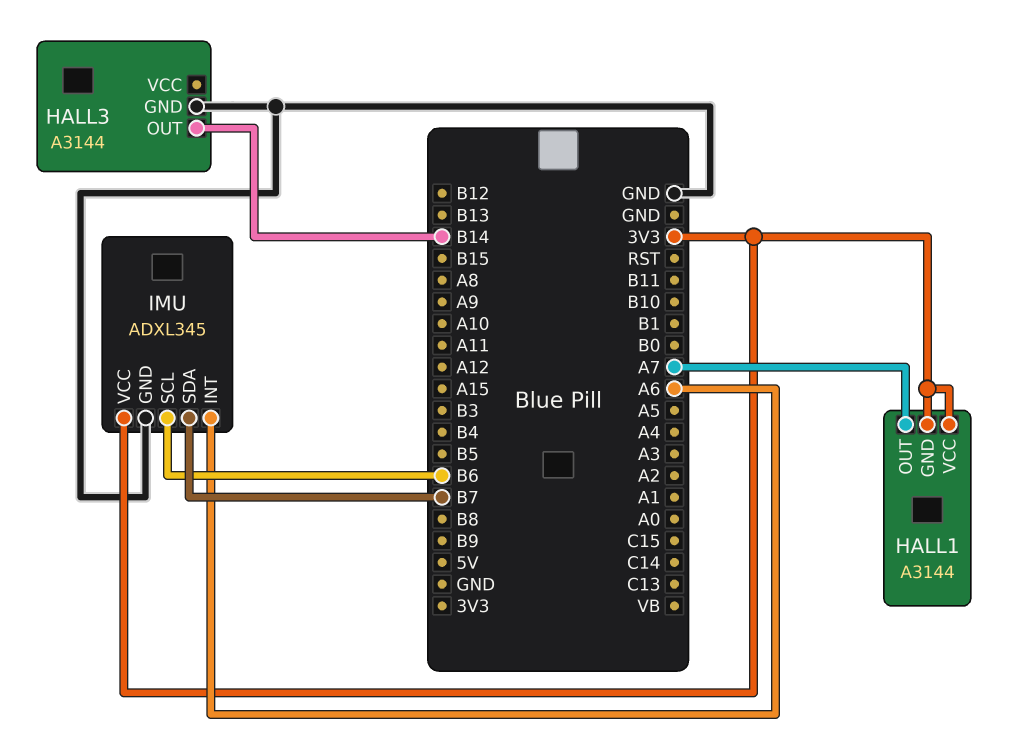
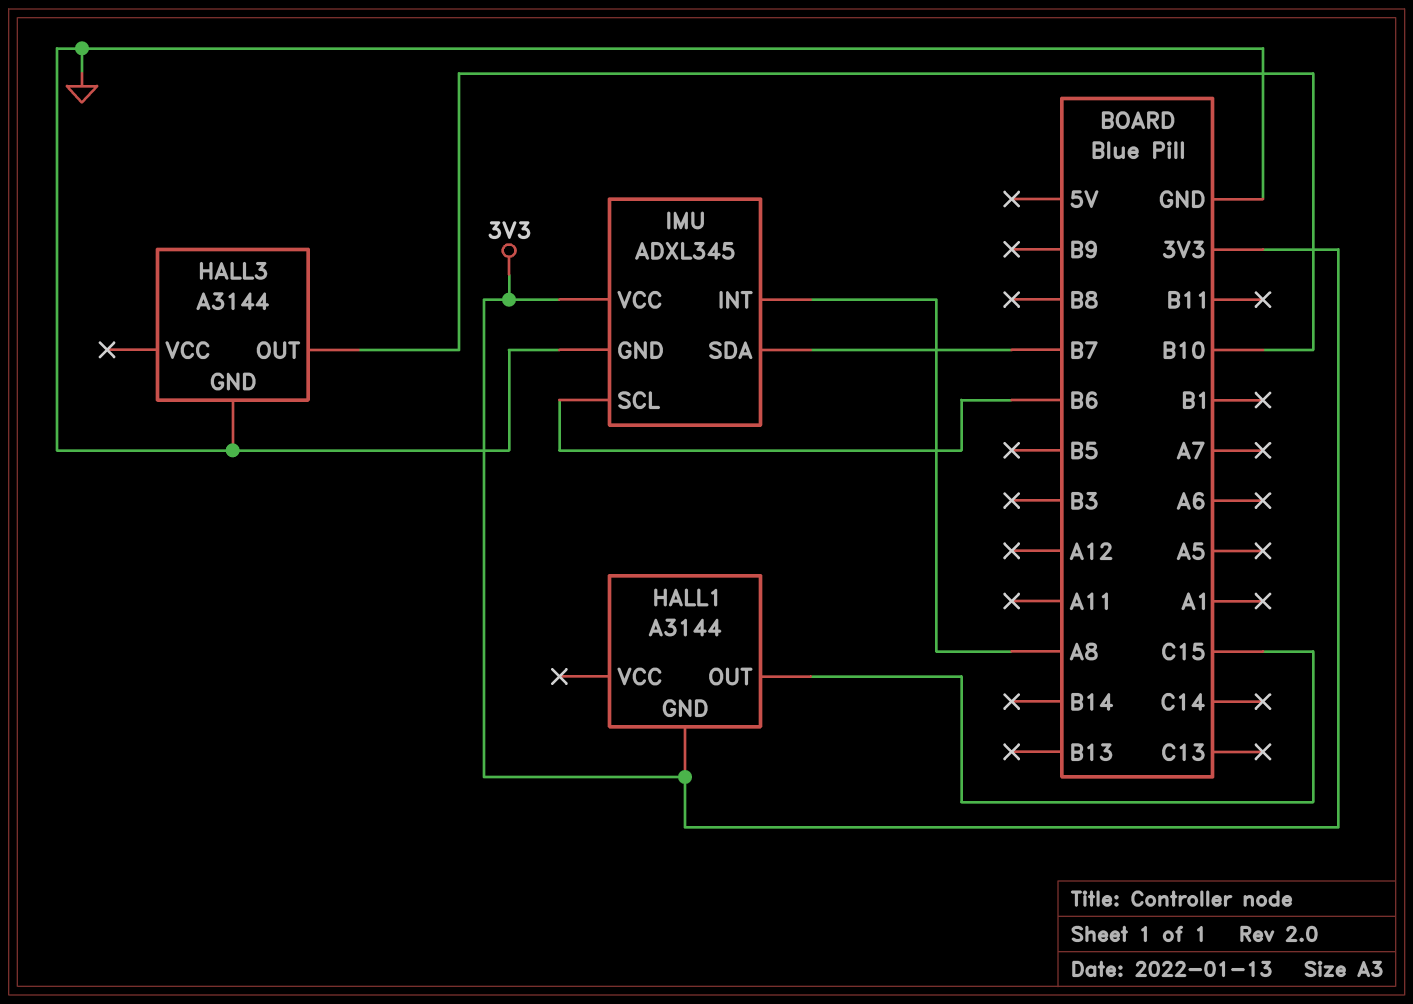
HALL1 pin OUT: A7 -> C15
HALL1 pin VCC: 3V3 -> none
HALL3 pin OUT: B14 -> B10
IMU pin INT: A6 -> A8

